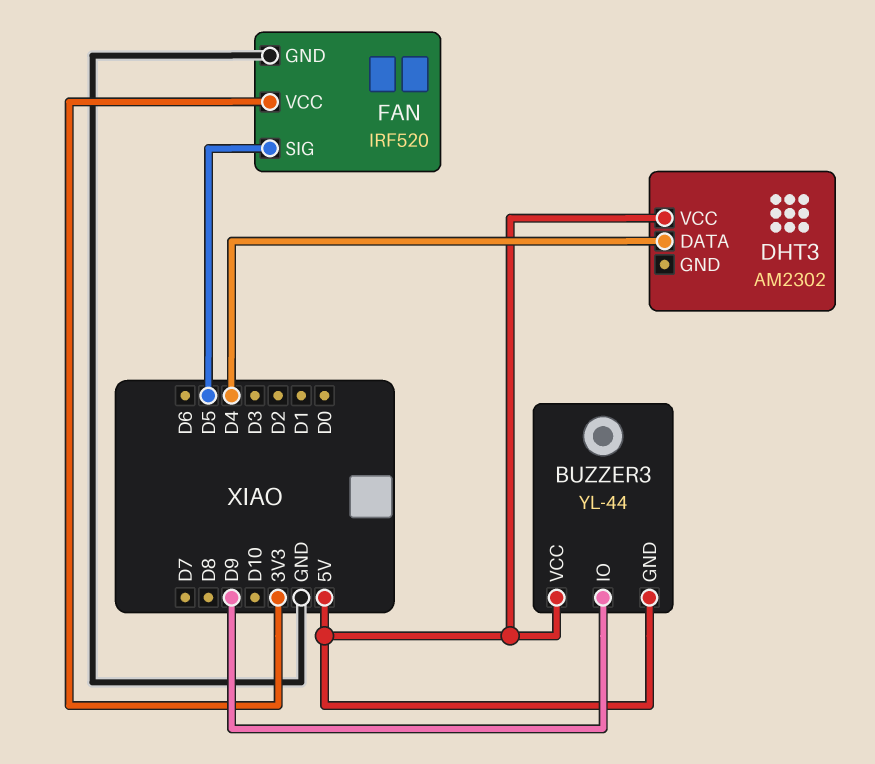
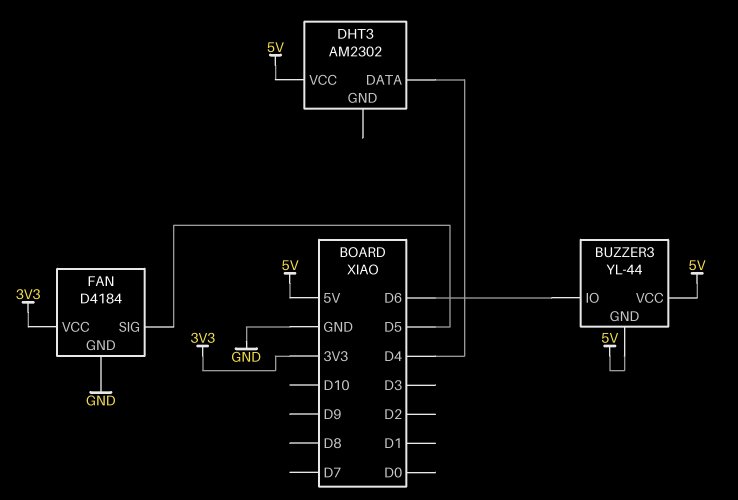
BUZZER3 pin IO: D9 -> D6
FAN: IRF520 -> D4184

